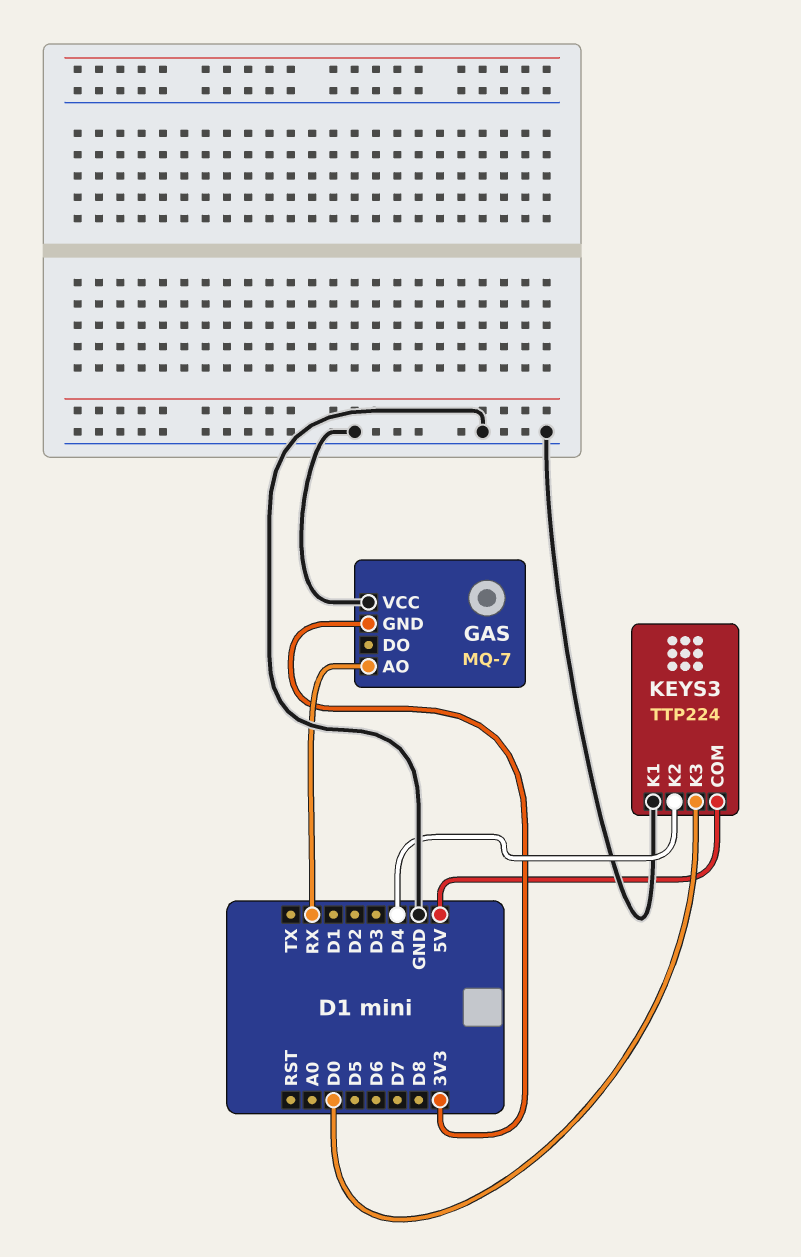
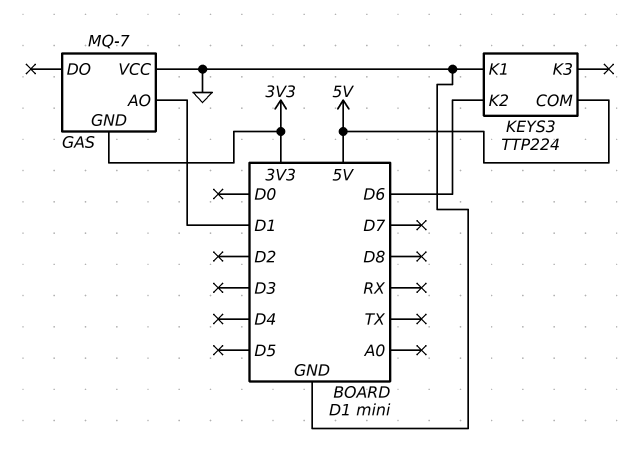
GAS pin AO: RX -> D1
KEYS3 pin K2: D4 -> D6
KEYS3 pin K3: D0 -> none

